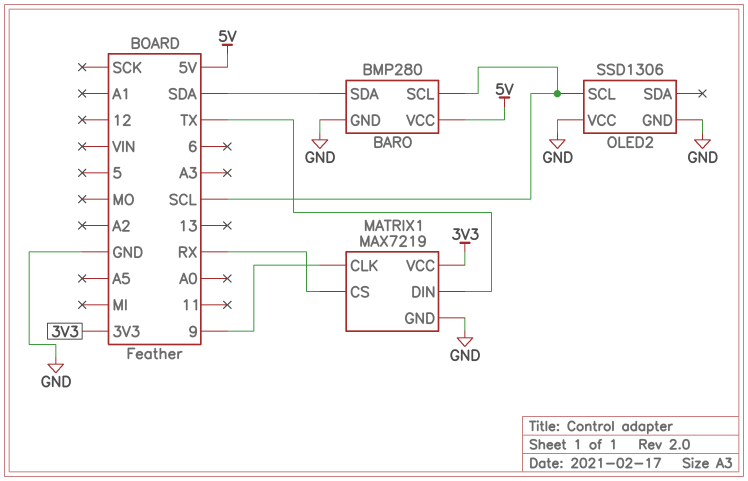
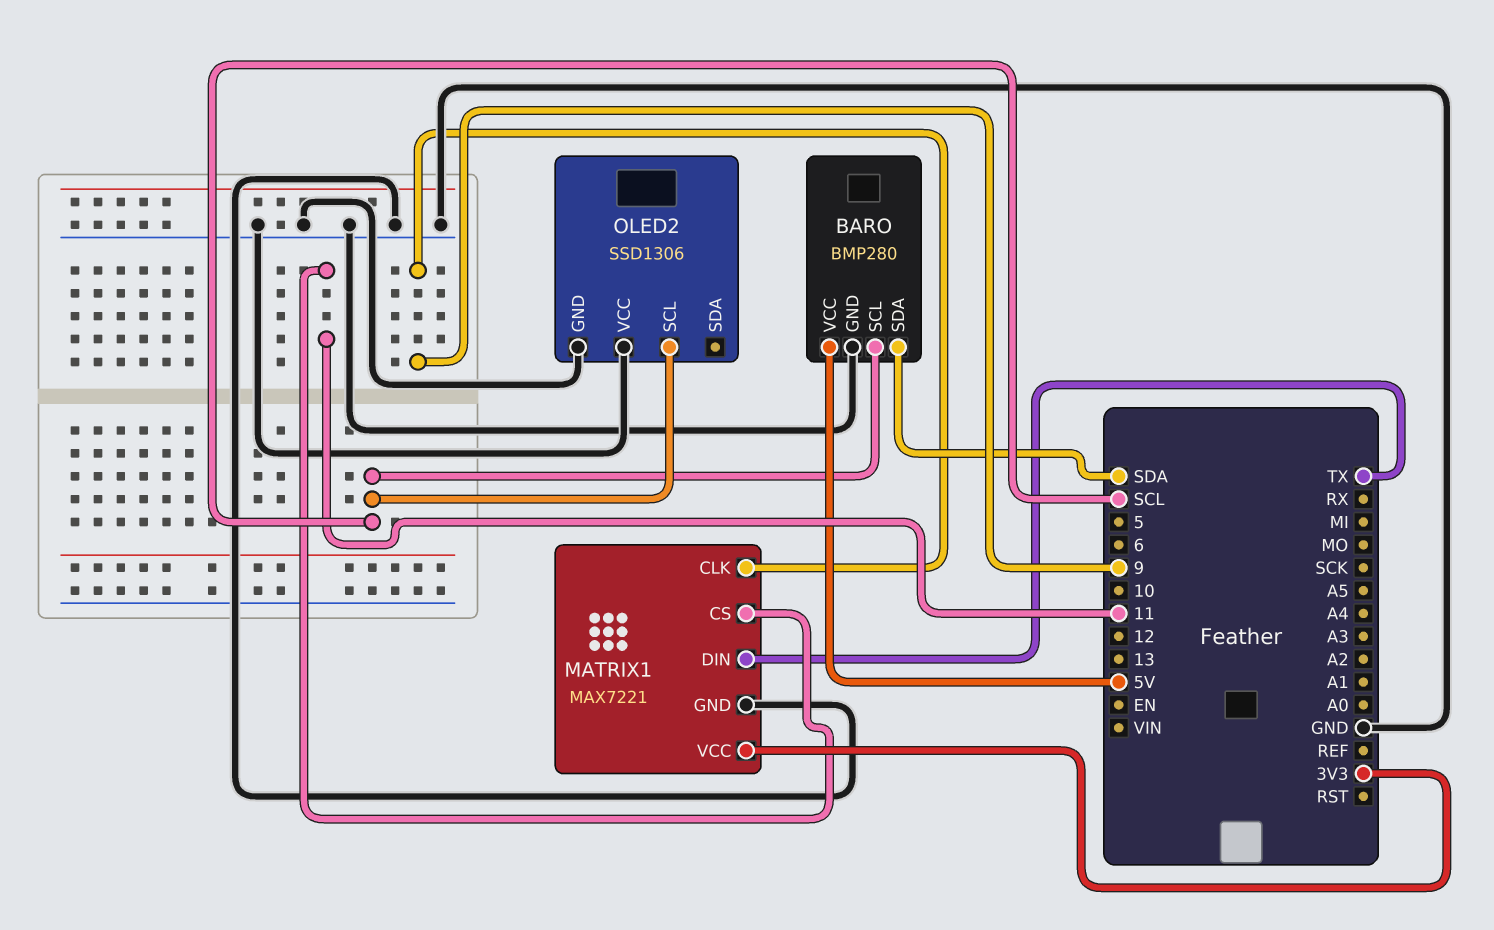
MATRIX1: MAX7219 -> MAX7221
MATRIX1 pin CS: RX -> 11

